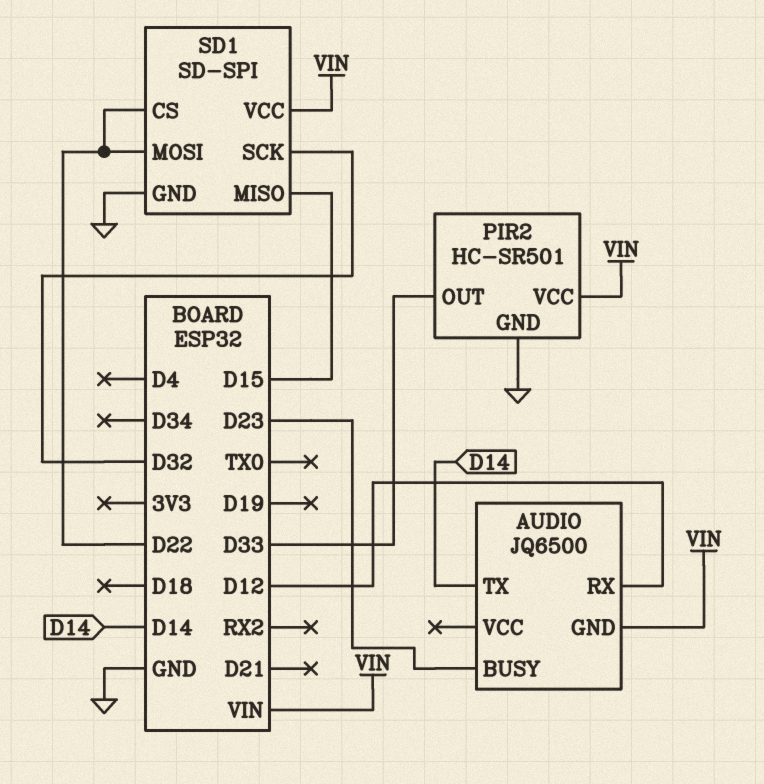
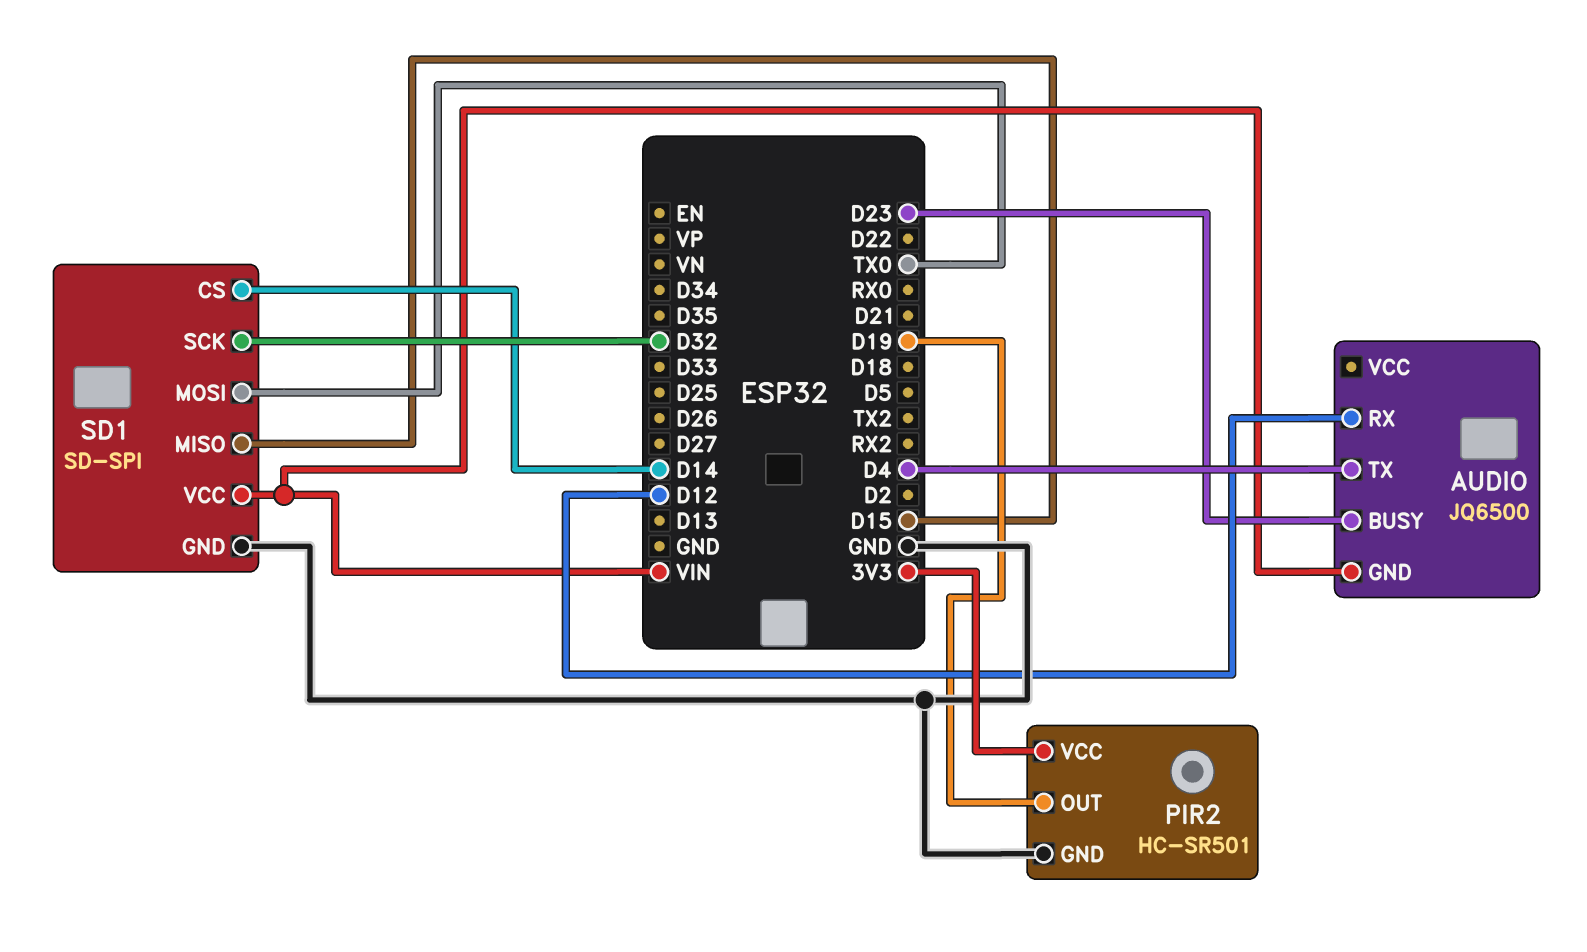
AUDIO pin TX: D14 -> D4
PIR2 pin OUT: D33 -> D19
PIR2 pin VCC: VIN -> 3V3
SD1 pin CS: D22 -> D14
SD1 pin MOSI: D22 -> TX0

